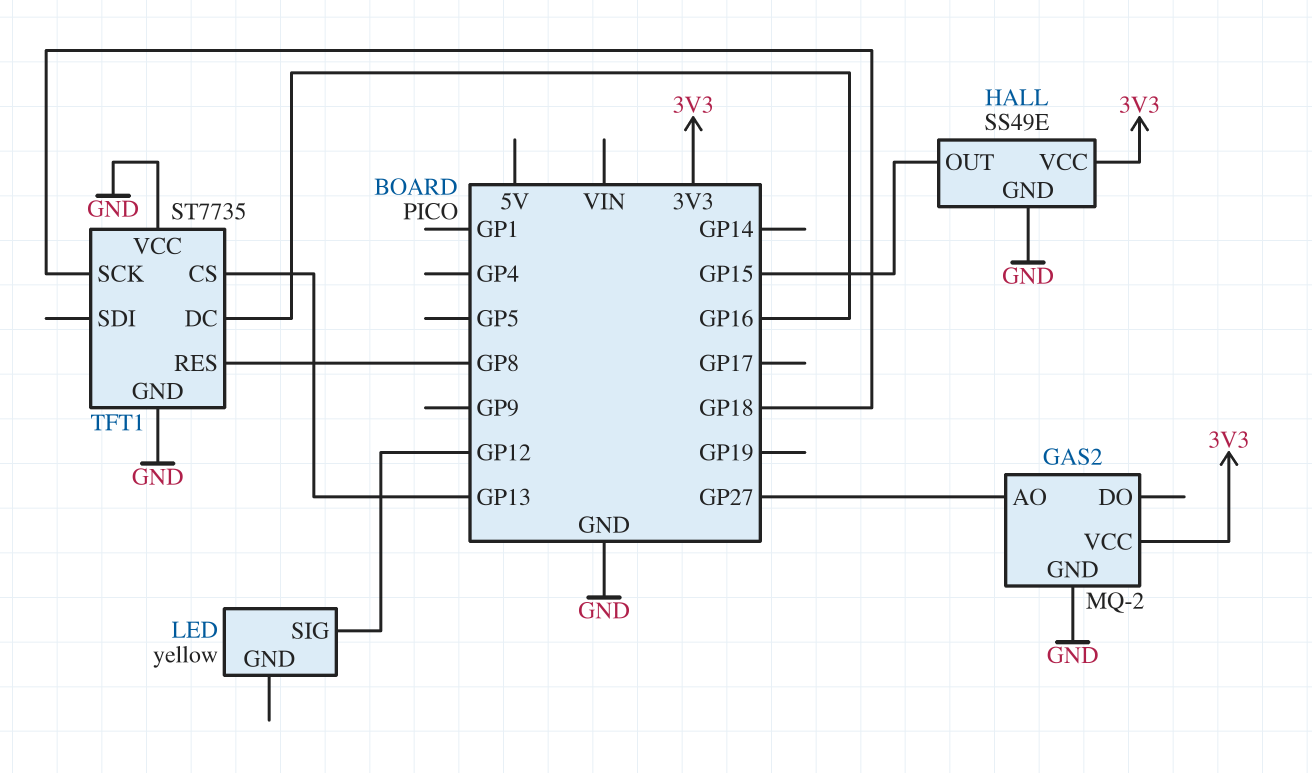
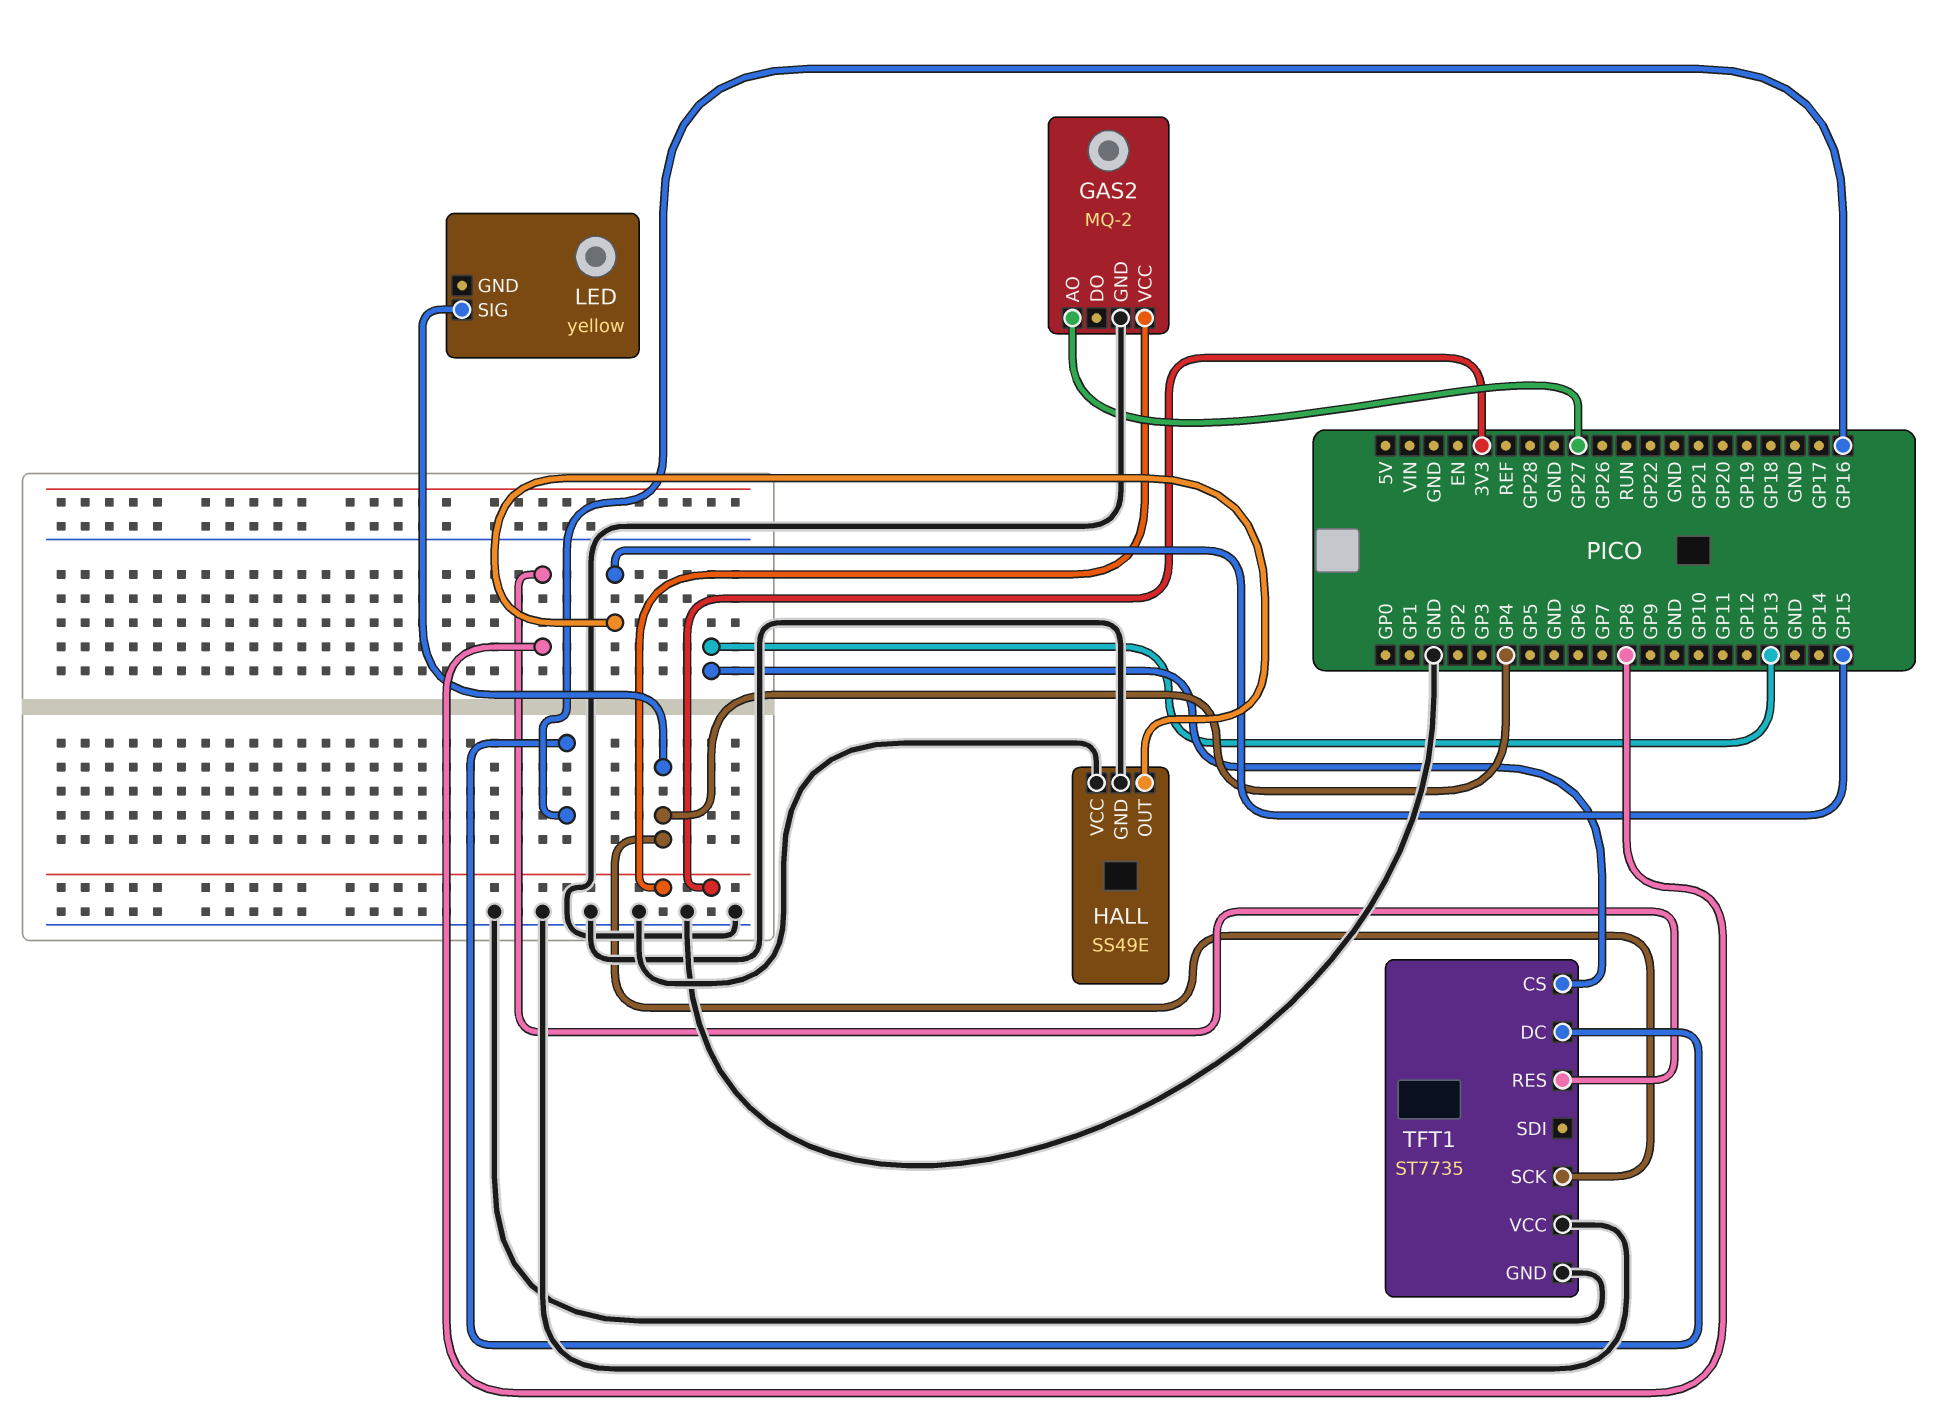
HALL pin VCC: 3V3 -> GND
LED pin SIG: GP12 -> GP4
TFT1 pin SCK: GP18 -> GP4

